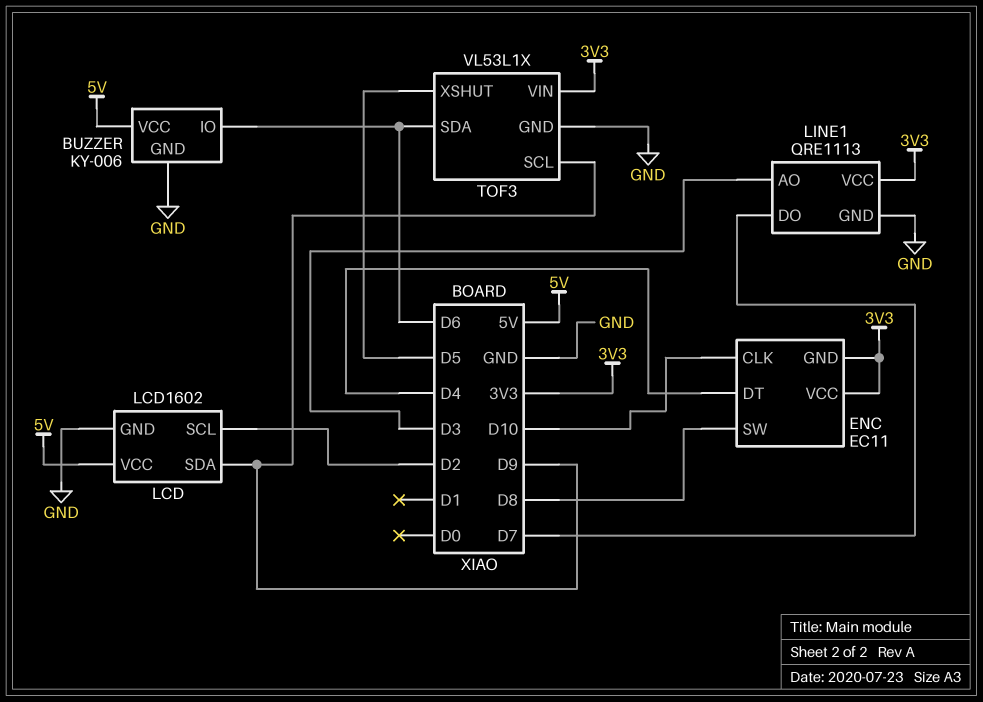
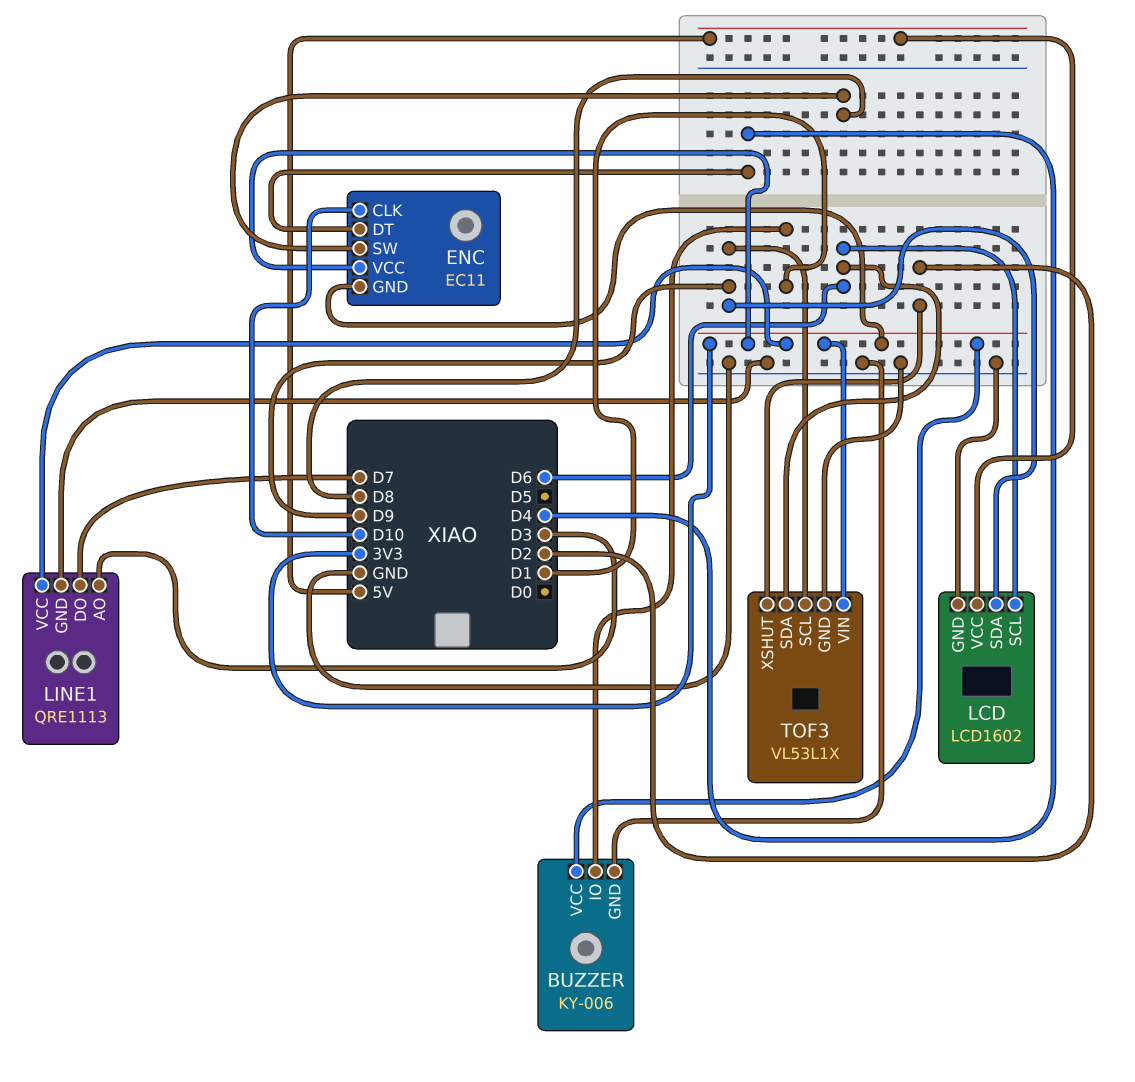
BUZZER pin IO: D6 -> D1
BUZZER pin VCC: 5V -> 3V3
LCD pin SCL: D2 -> D6
TOF3 pin XSHUT: D5 -> D2

